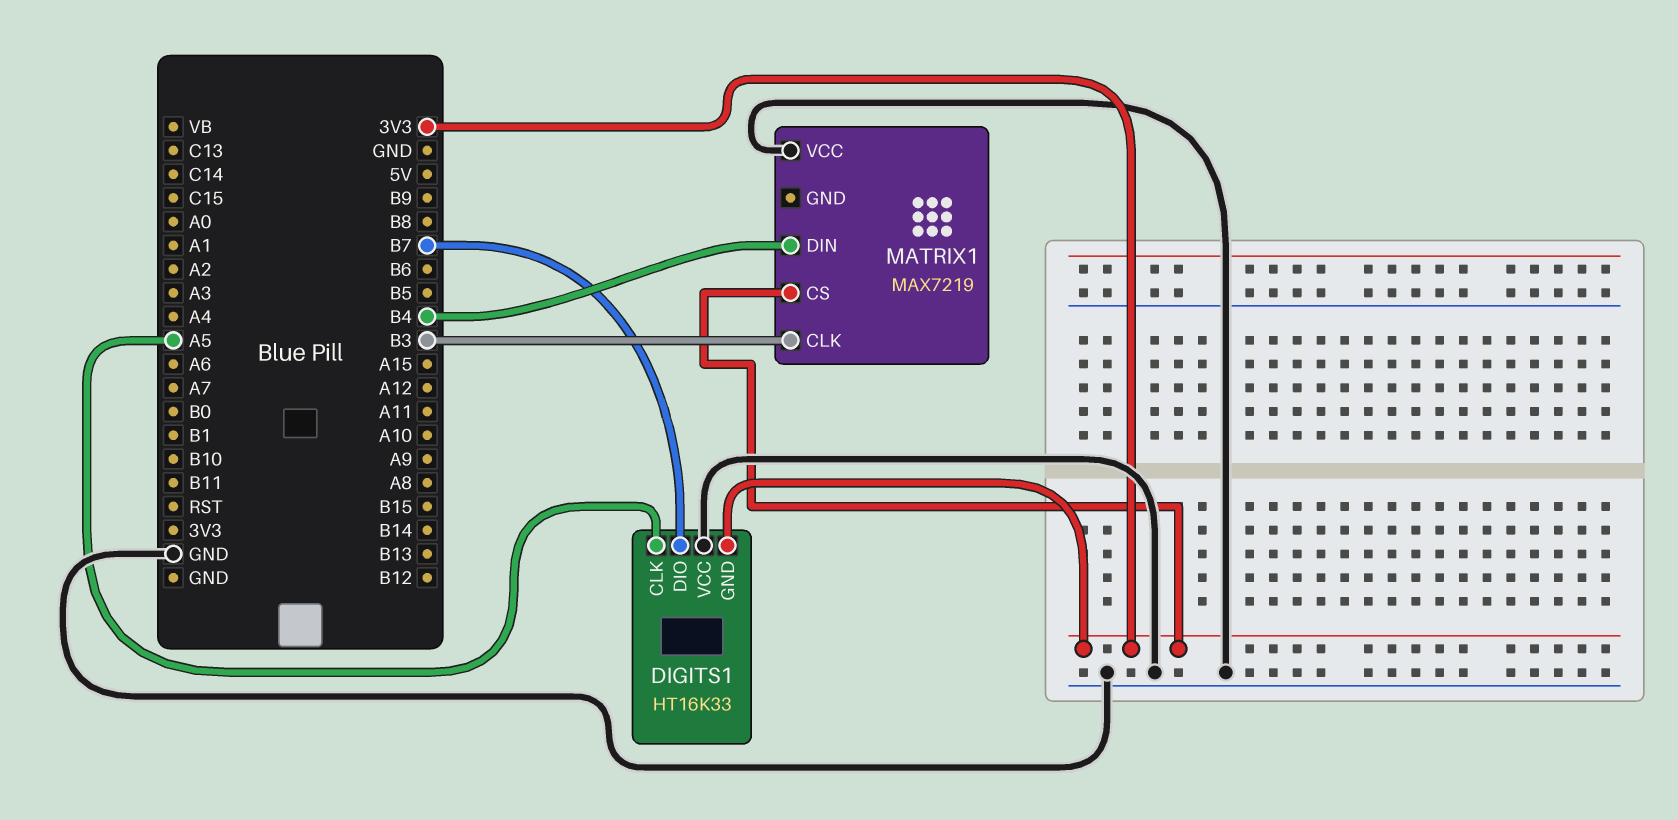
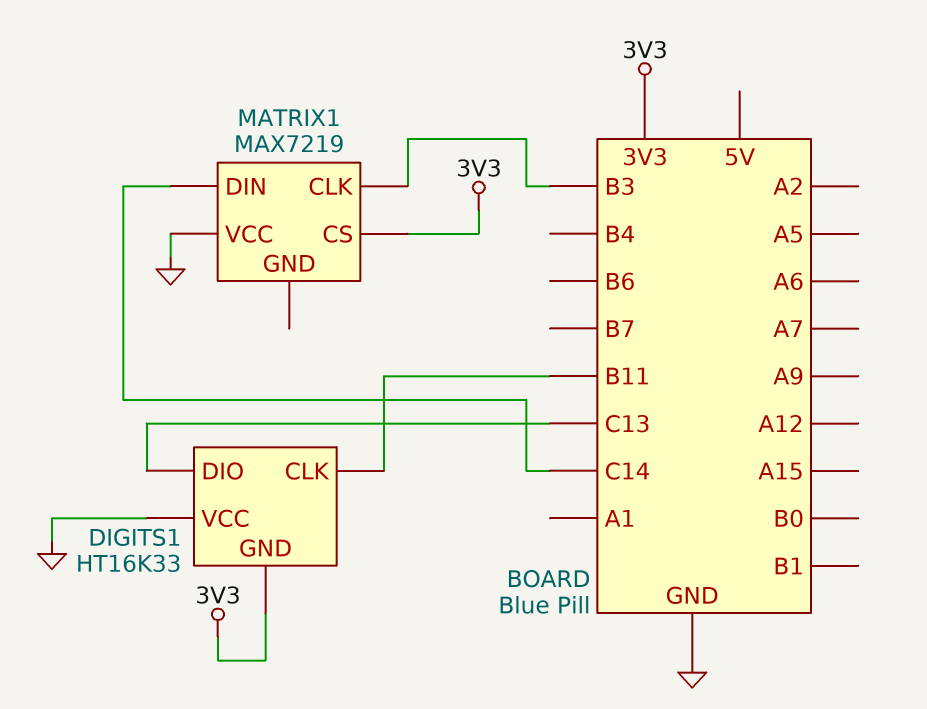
DIGITS1 pin CLK: A5 -> B11
DIGITS1 pin DIO: B7 -> C13
MATRIX1 pin DIN: B4 -> C14

